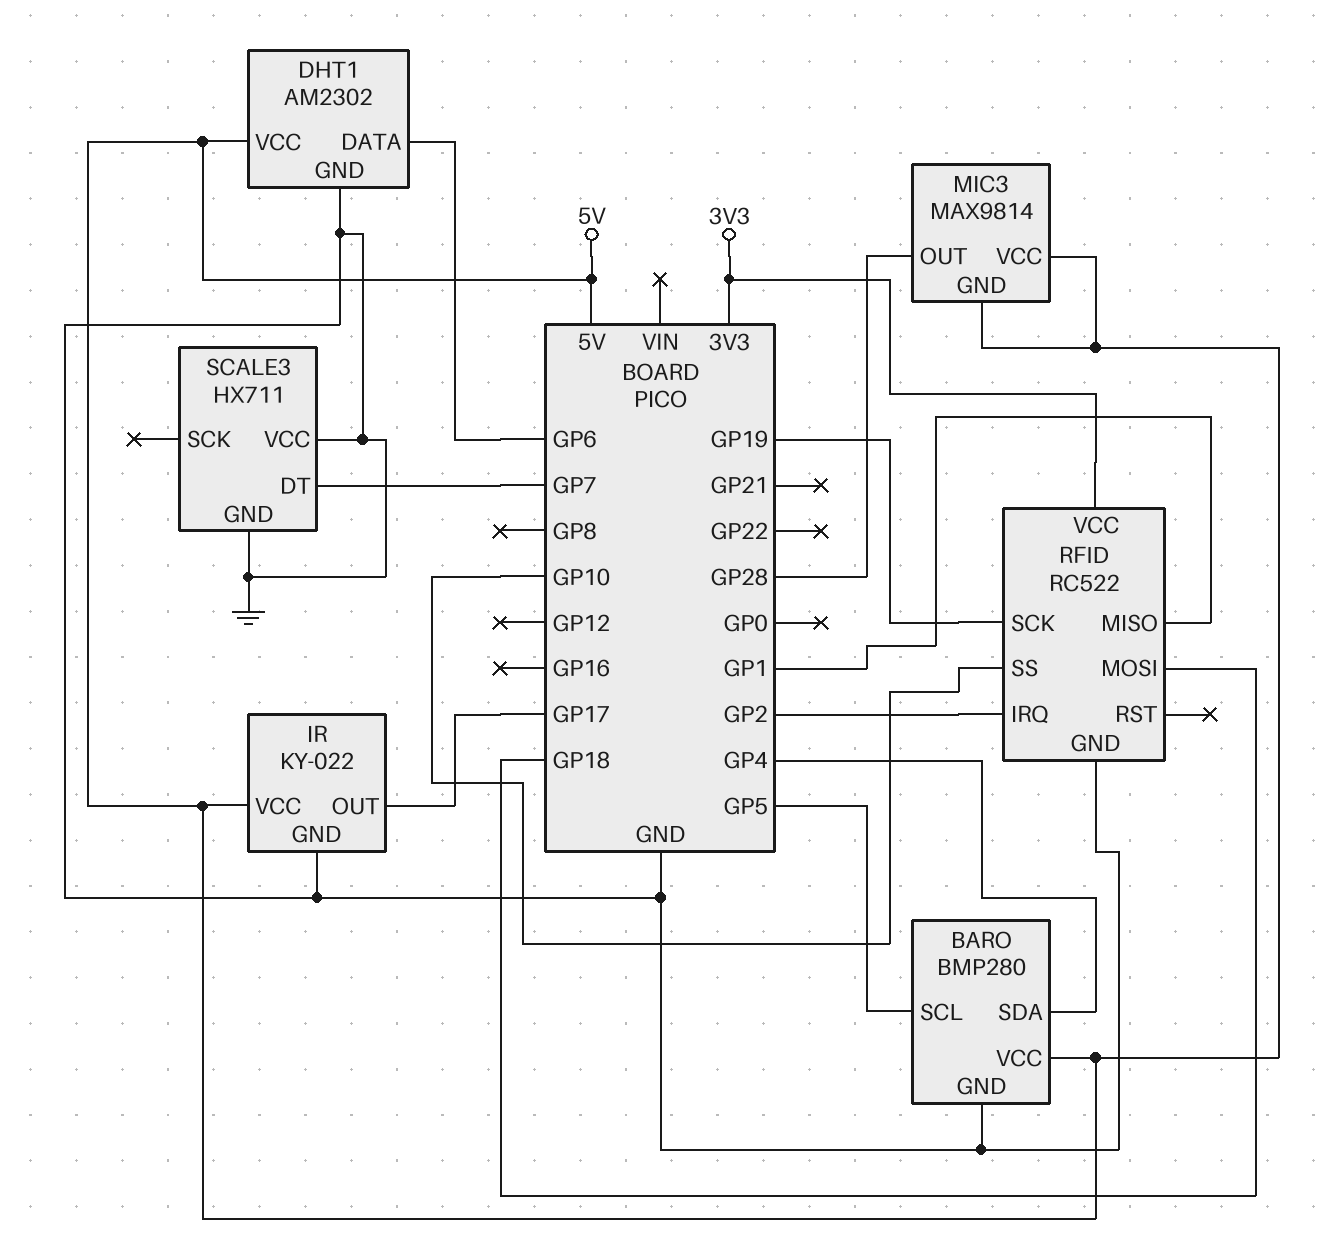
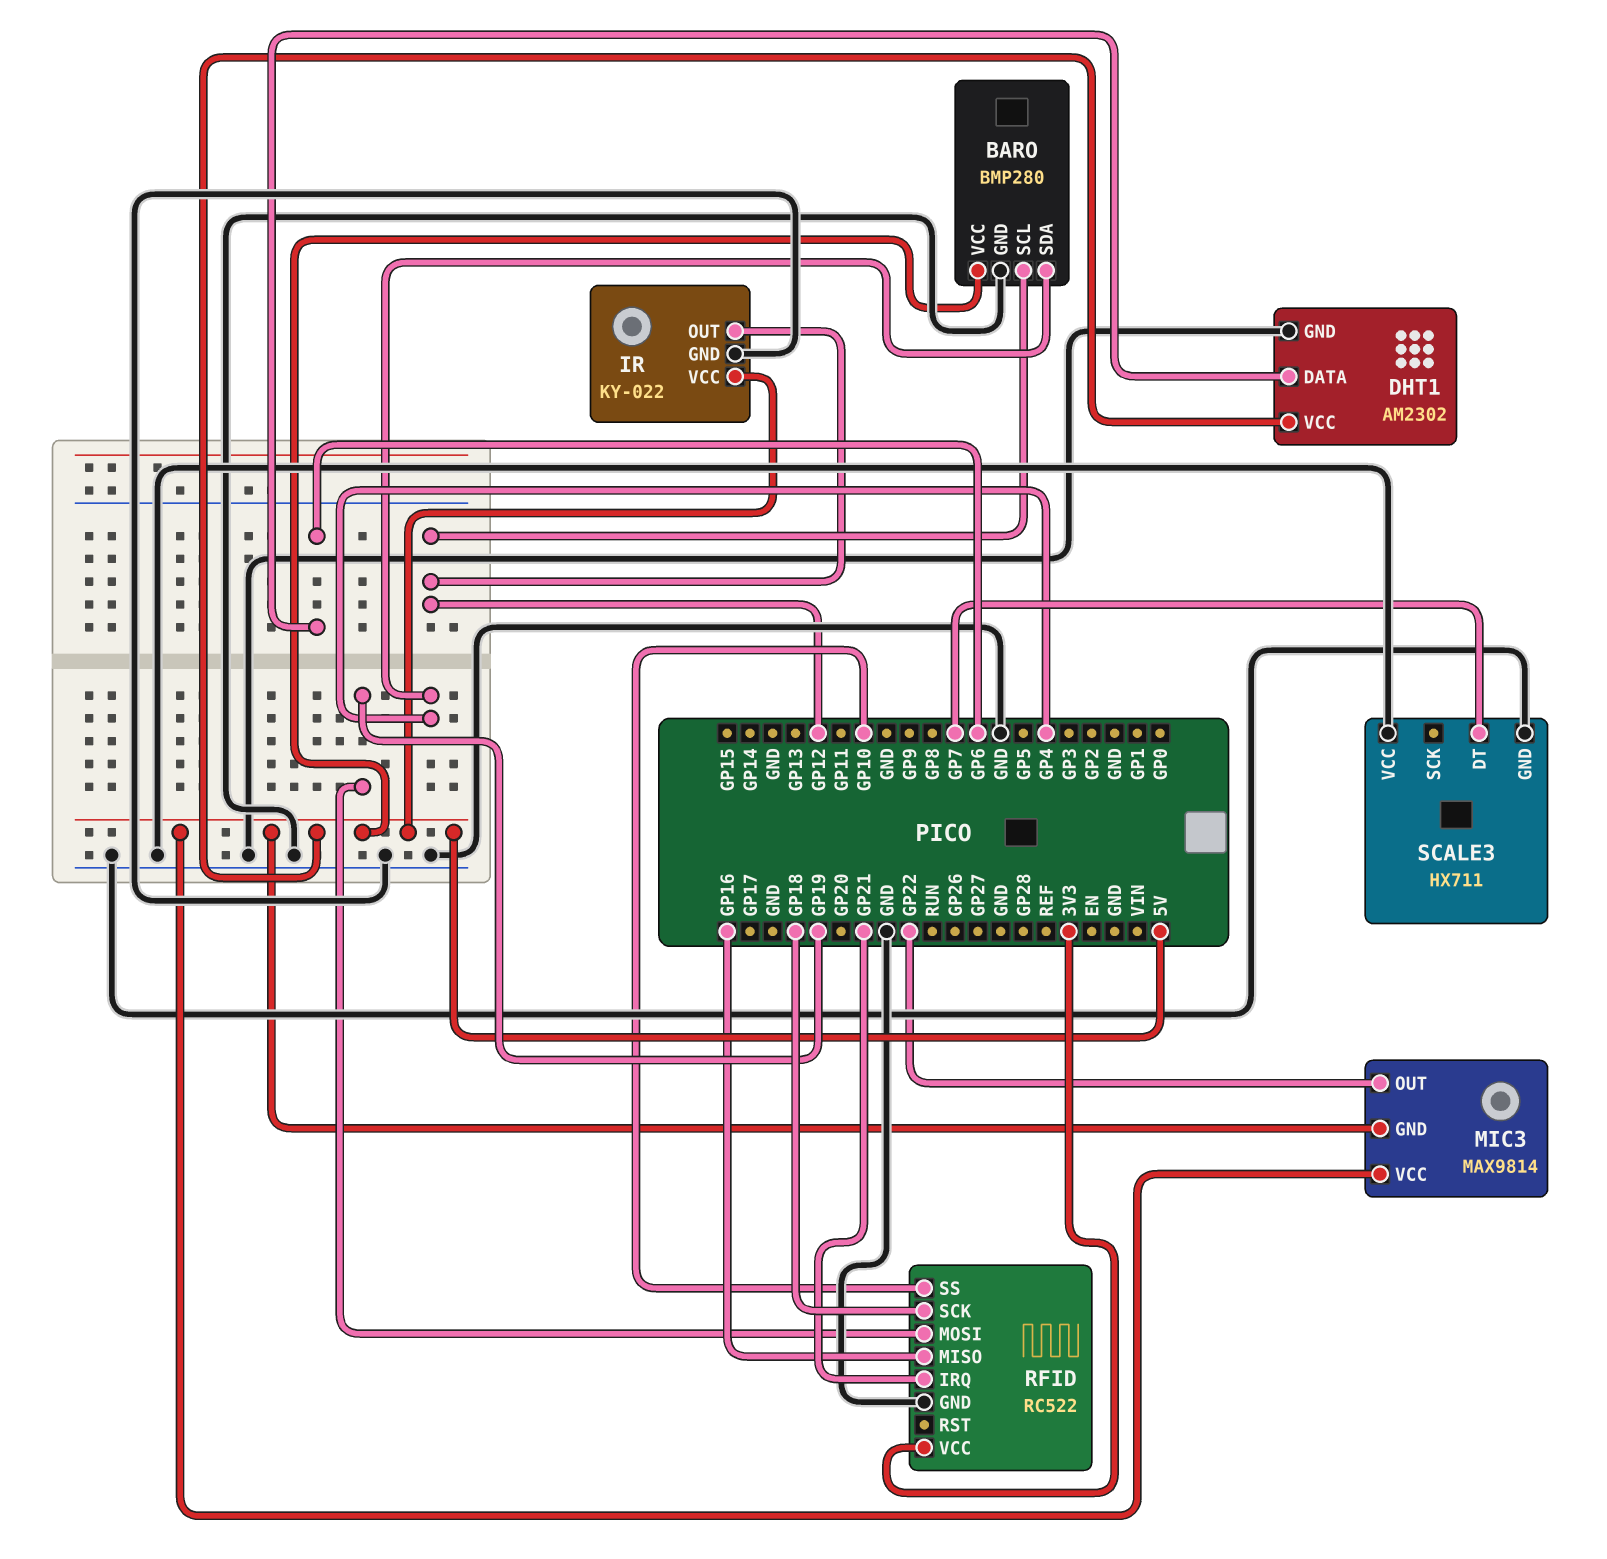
BARO pin SCL: GP5 -> GP12
IR pin OUT: GP17 -> GP12
MIC3 pin OUT: GP28 -> GP22
RFID pin IRQ: GP2 -> GP21
RFID pin MISO: GP1 -> GP16
RFID pin MOSI: GP18 -> GP19
RFID pin SCK: GP19 -> GP18

